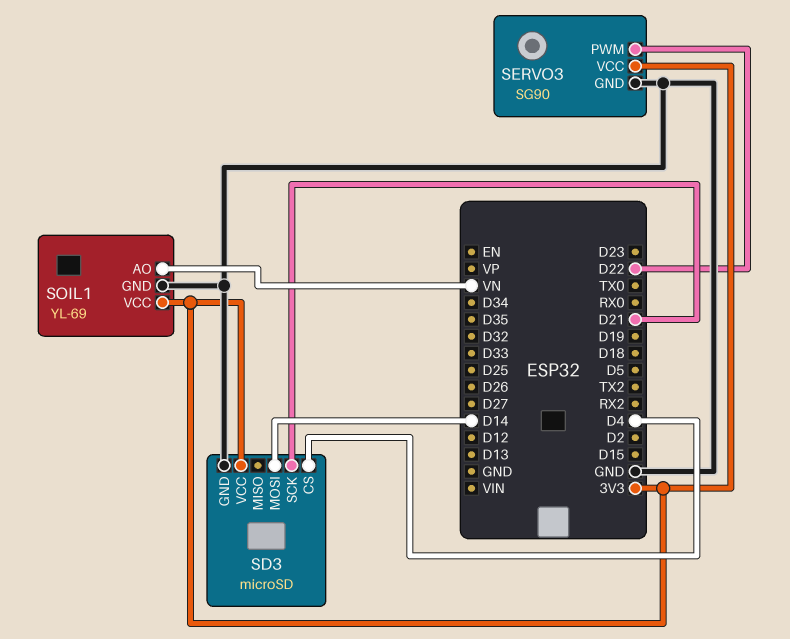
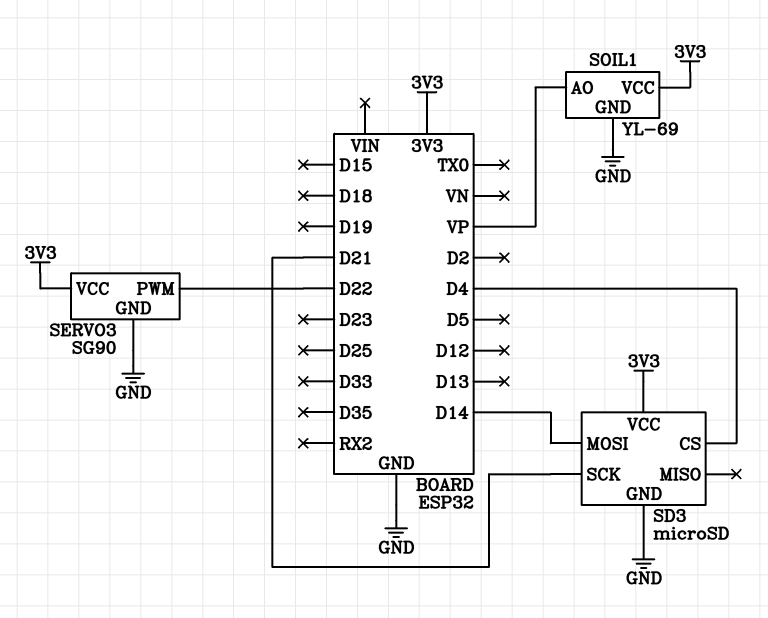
SOIL1 pin AO: VN -> VP

